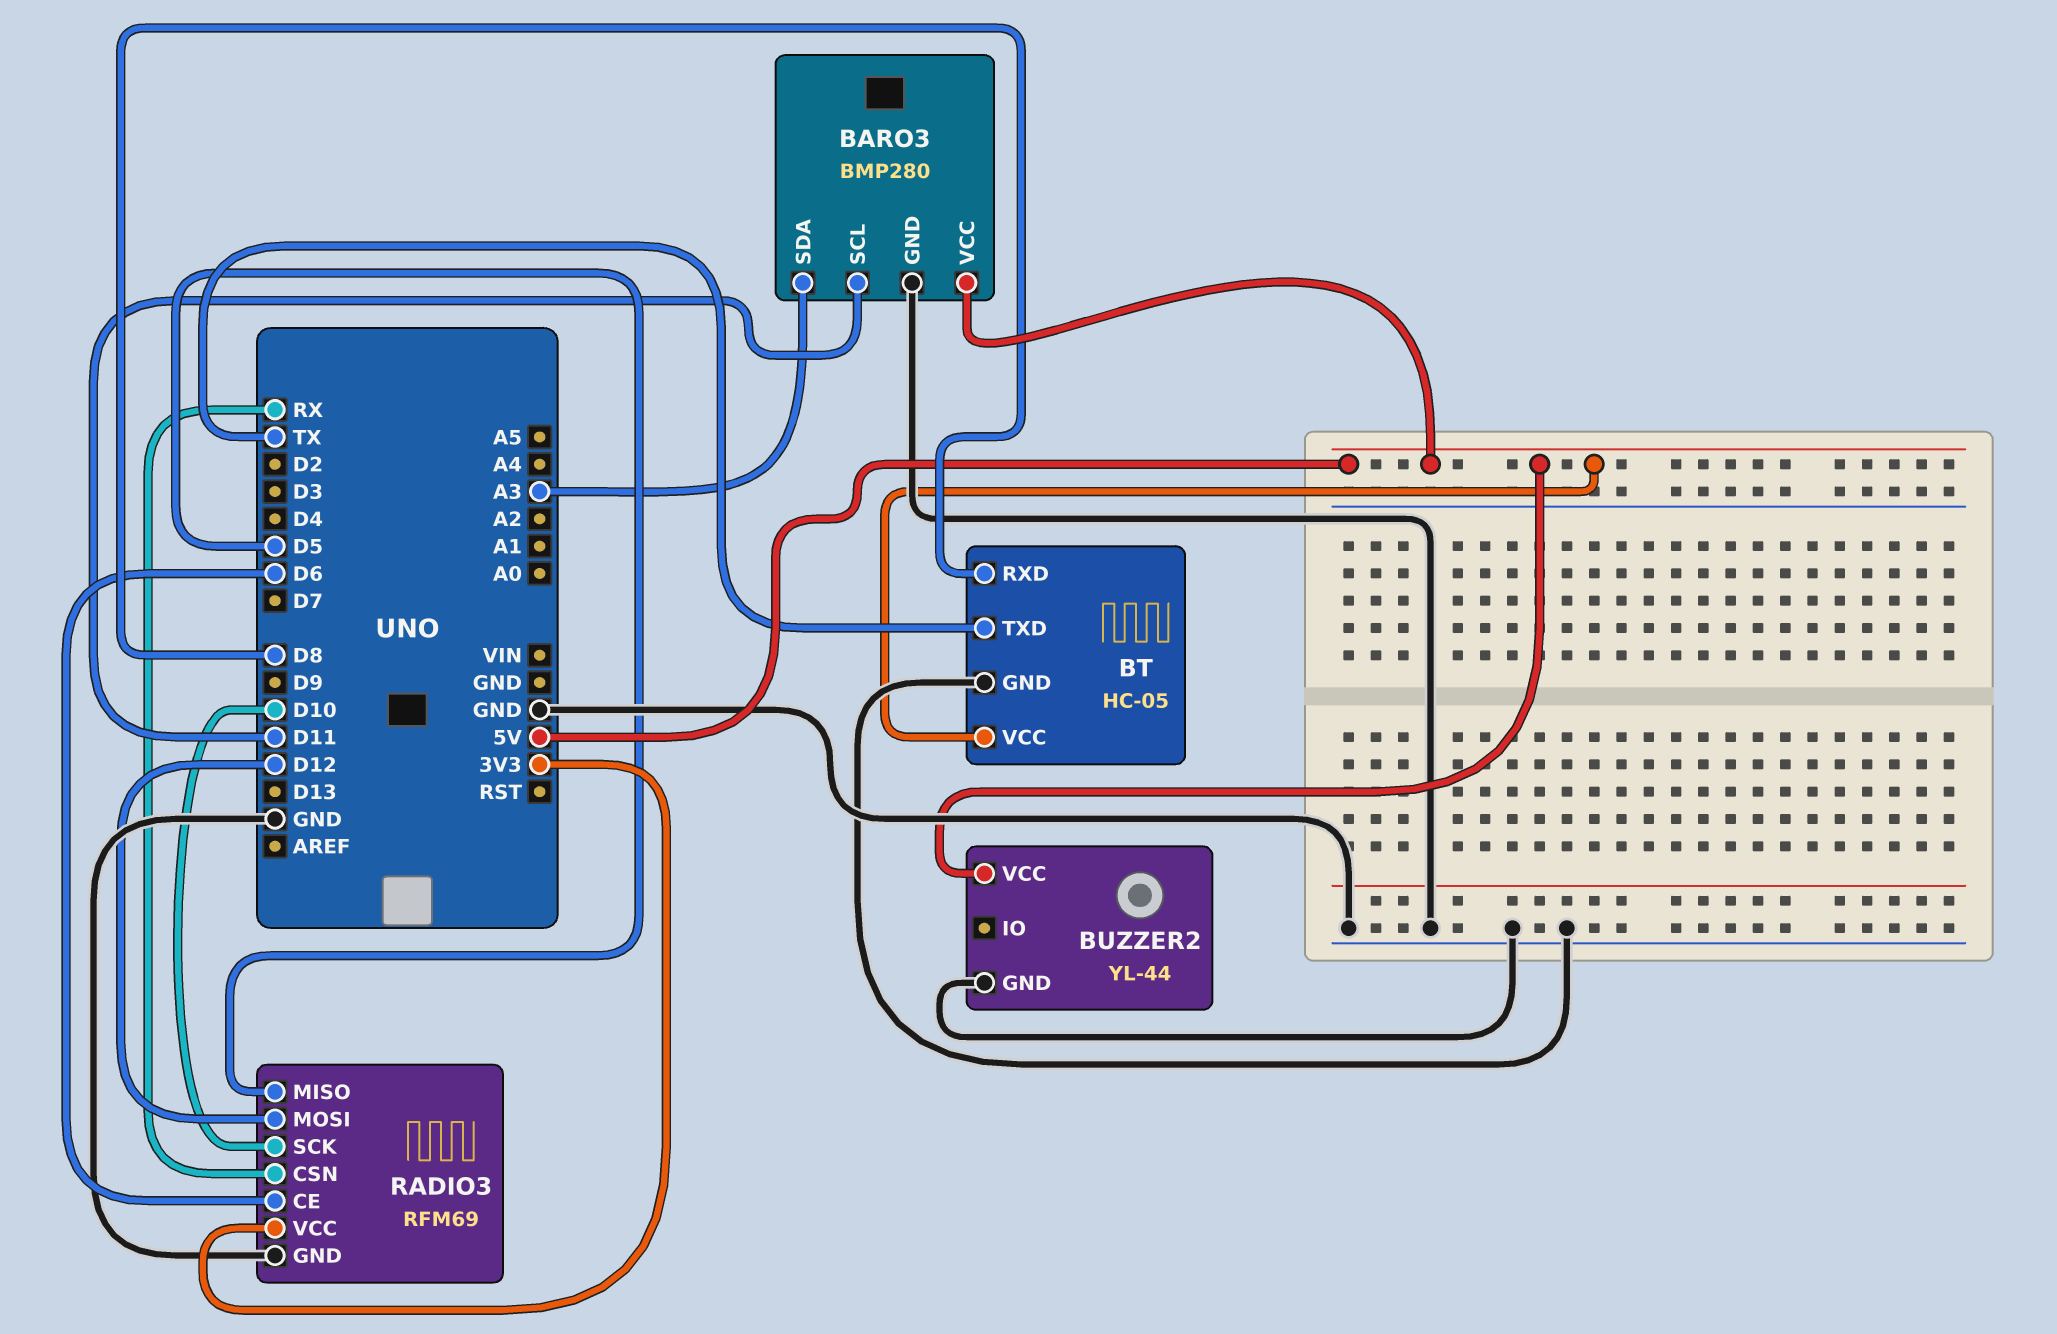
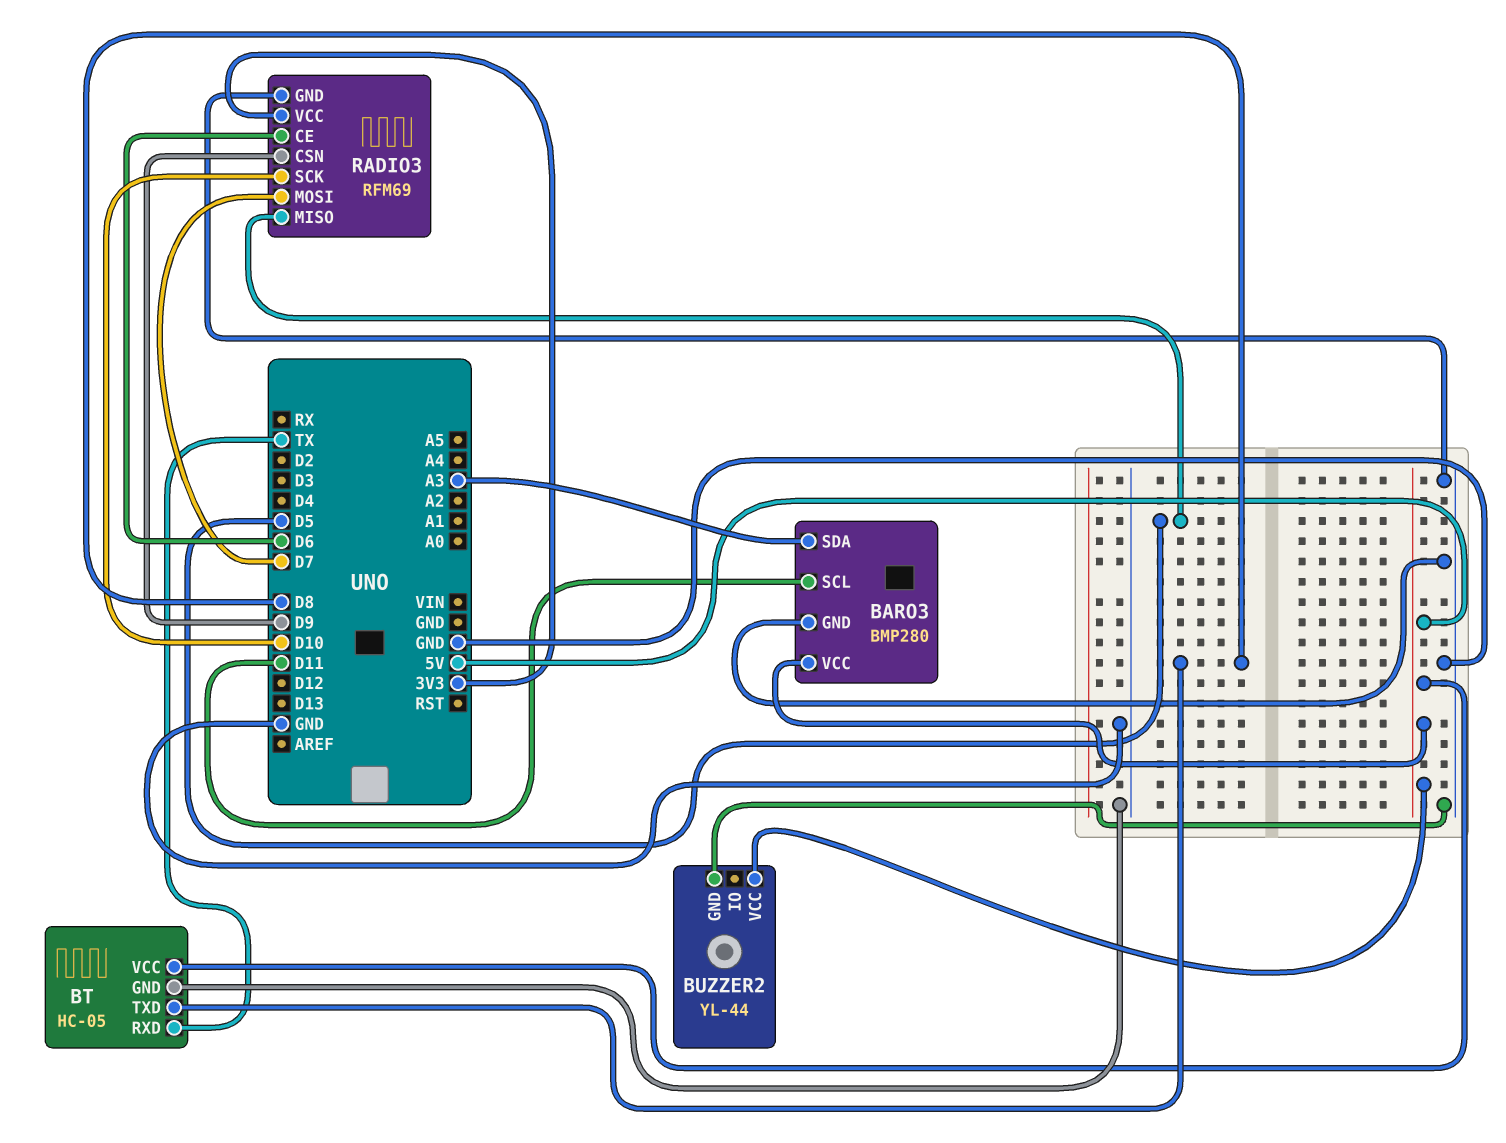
BT pin RXD: D8 -> TX
BT pin TXD: TX -> D8
RADIO3 pin CSN: RX -> D9
RADIO3 pin MOSI: D12 -> D7

